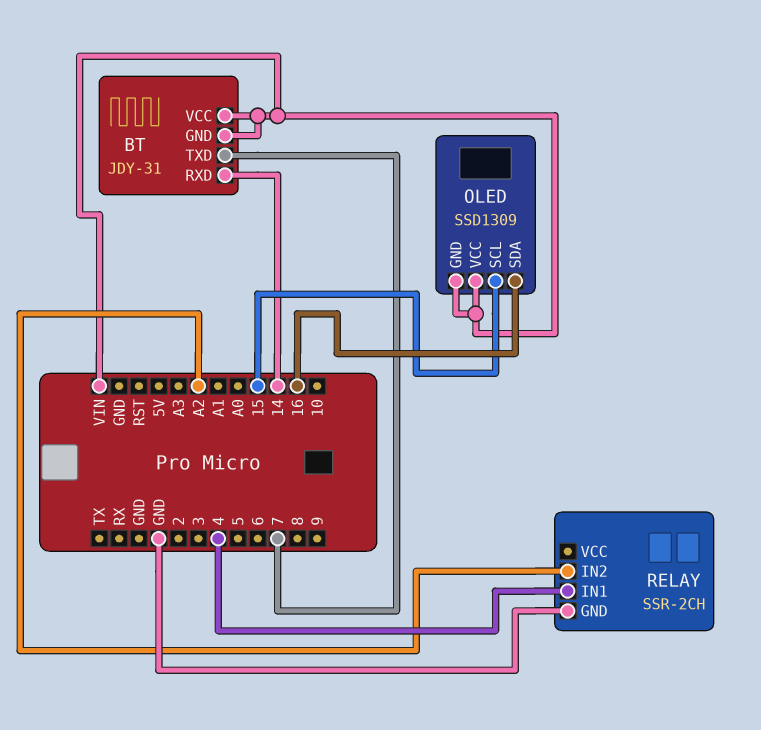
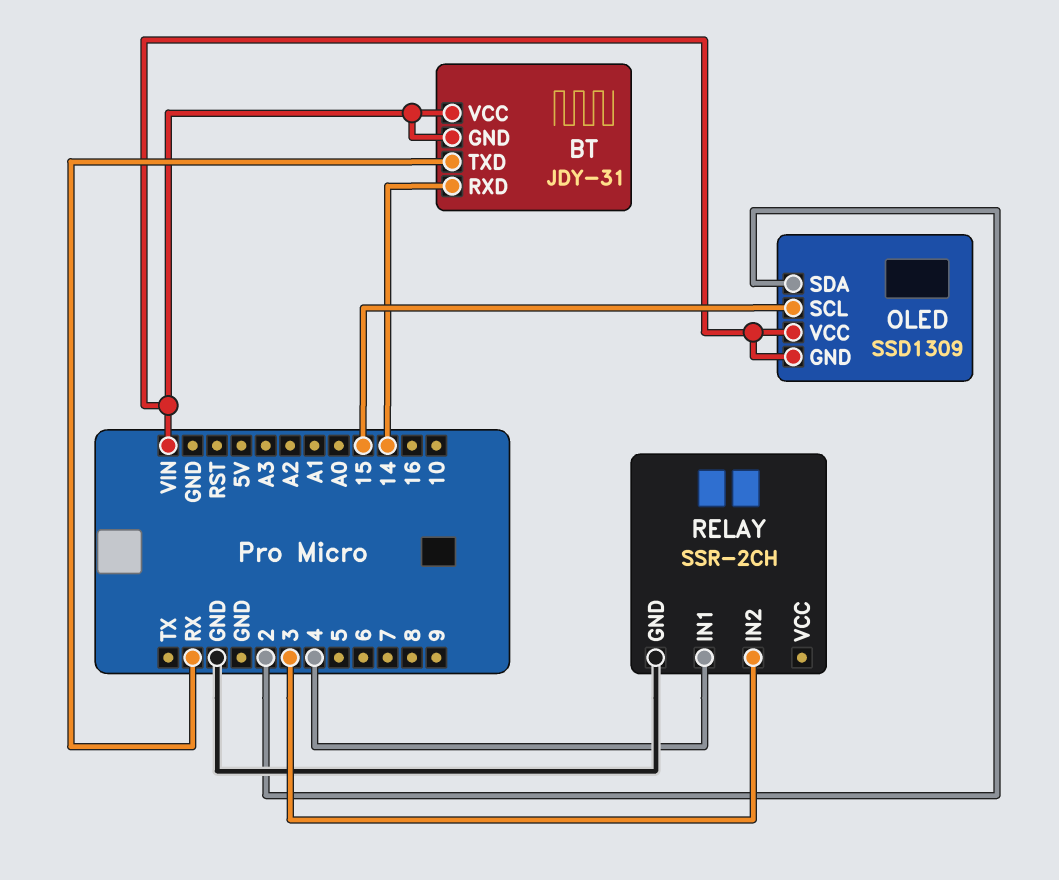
BT pin TXD: 7 -> RX
OLED pin SDA: 16 -> 2
RELAY pin IN2: A2 -> 3

